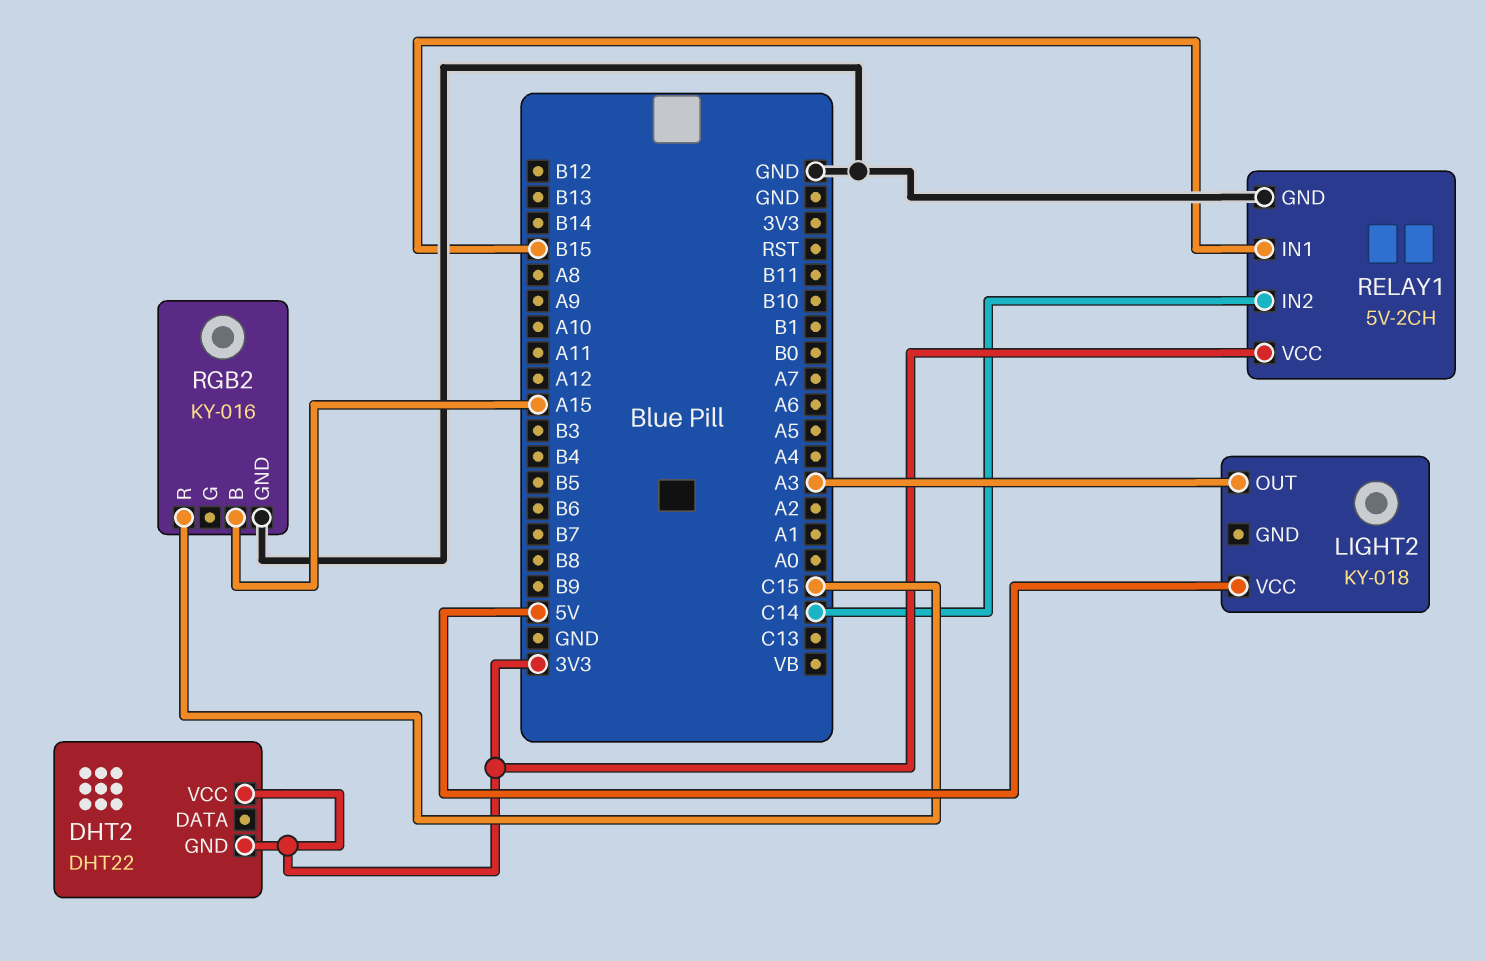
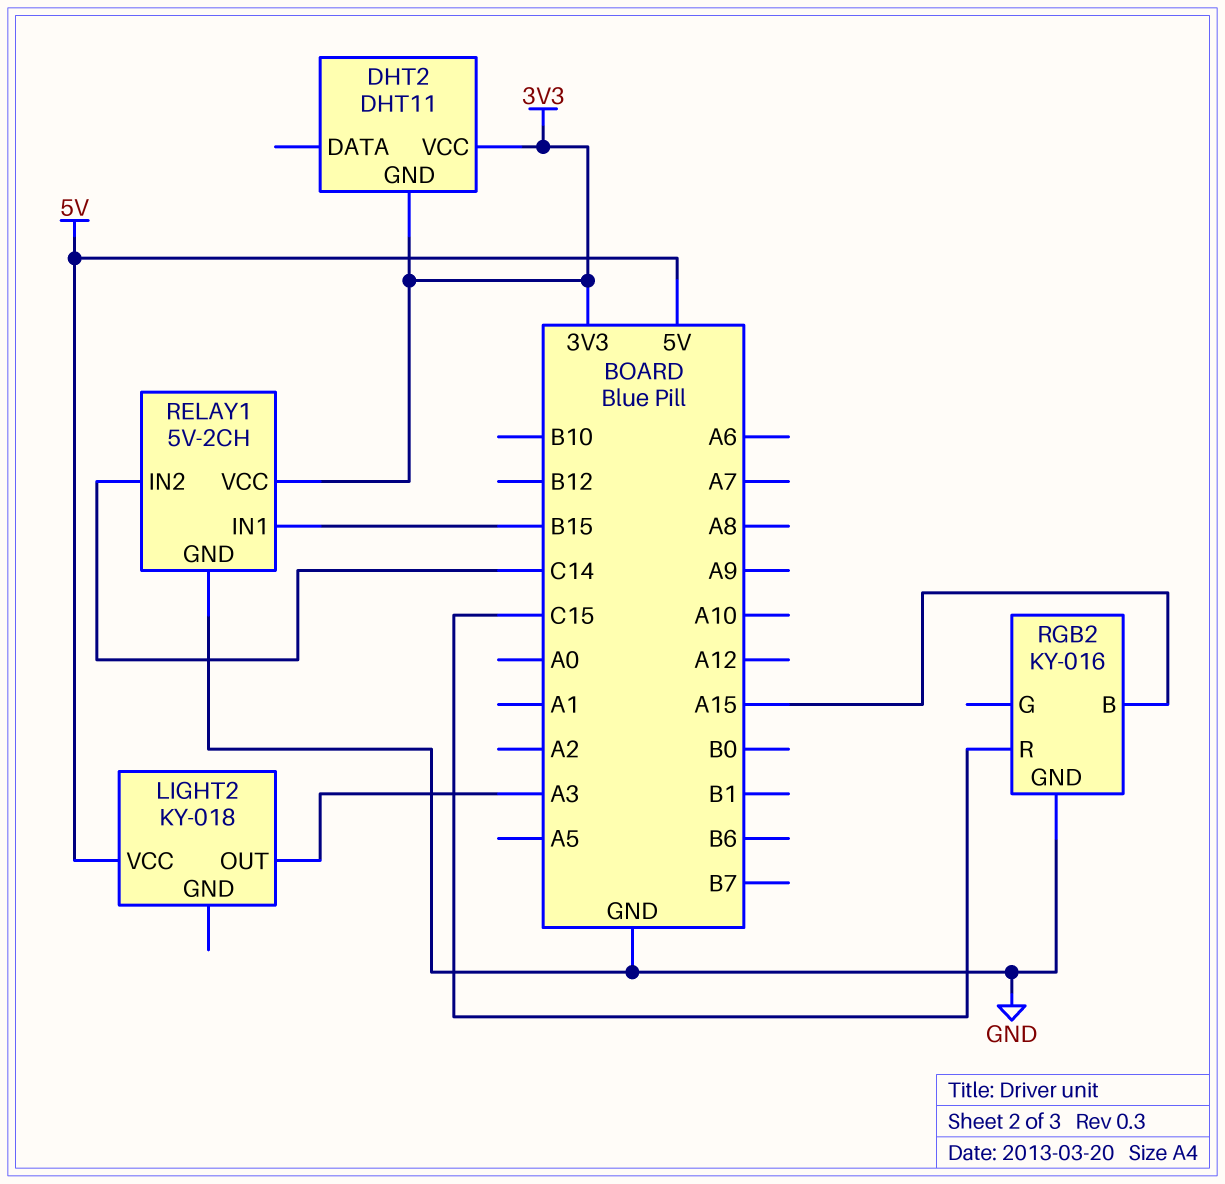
DHT2: DHT22 -> DHT11

